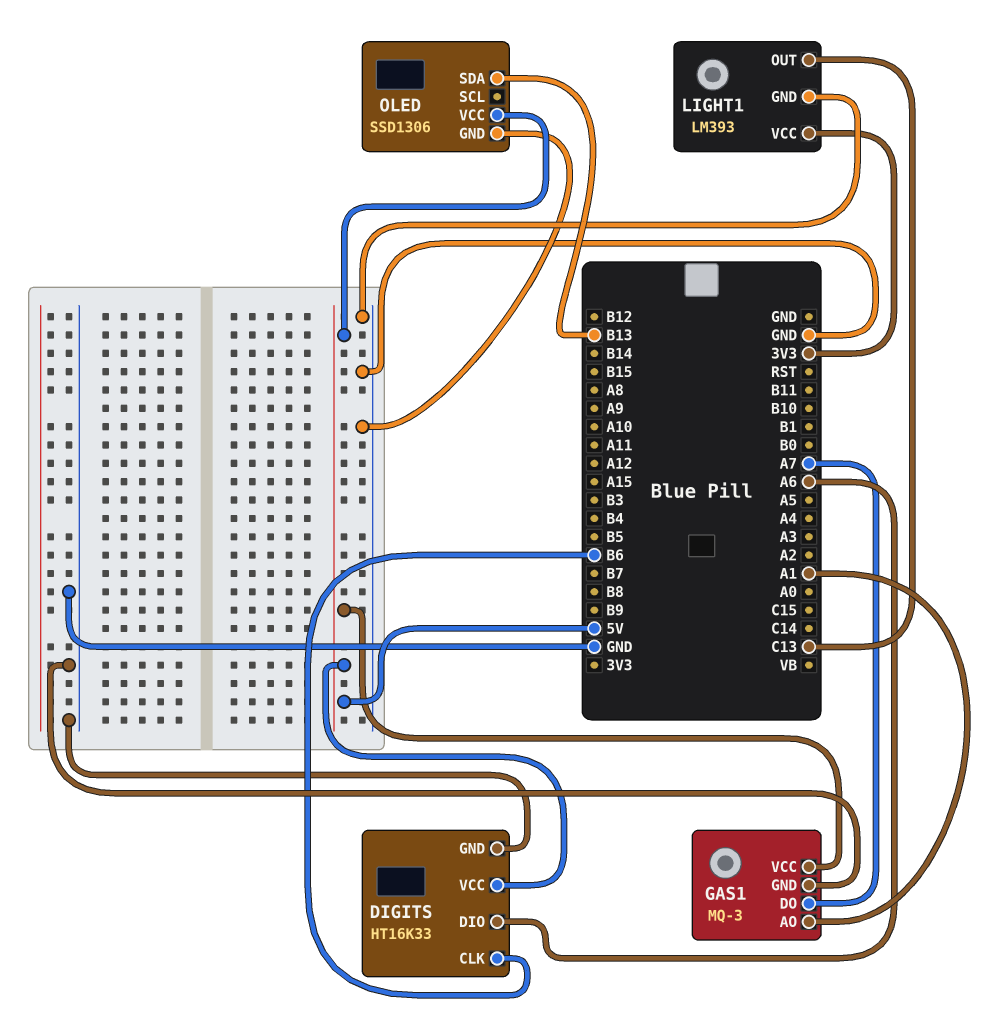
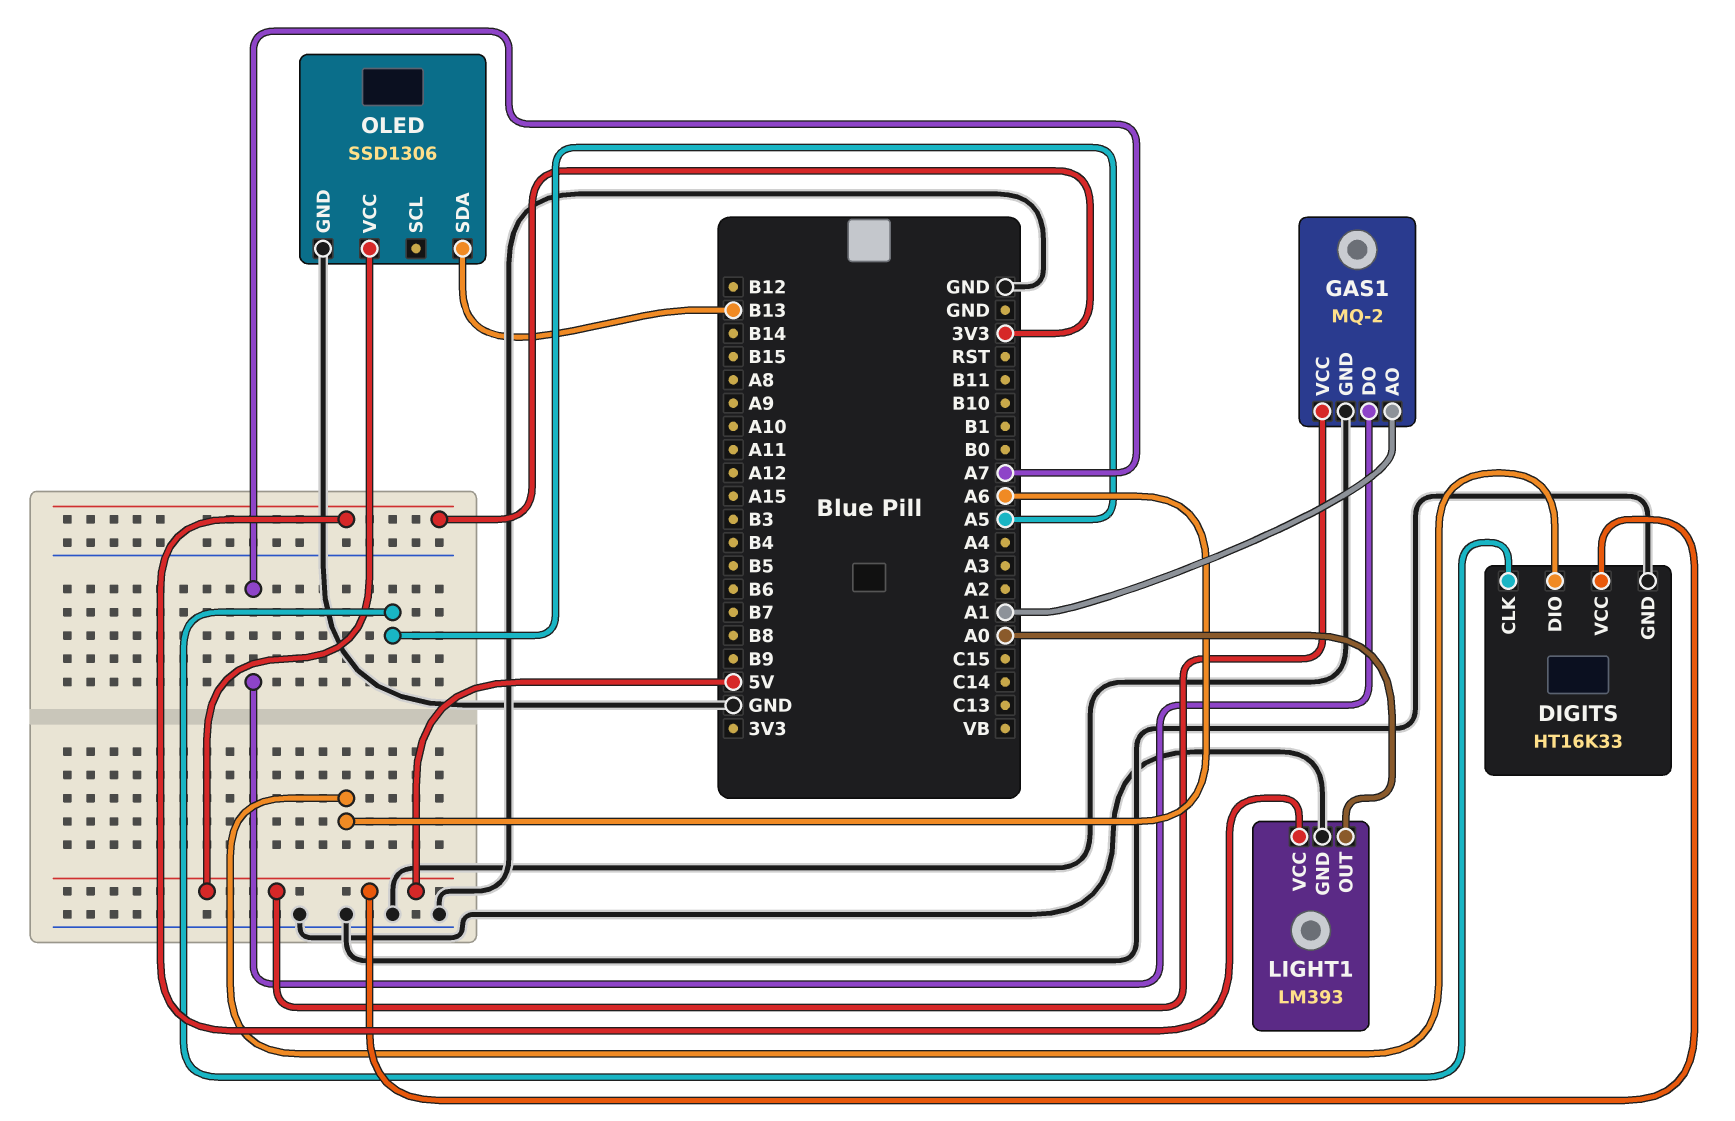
DIGITS pin CLK: B6 -> A5
GAS1: MQ-3 -> MQ-2
LIGHT1 pin OUT: C13 -> A0

